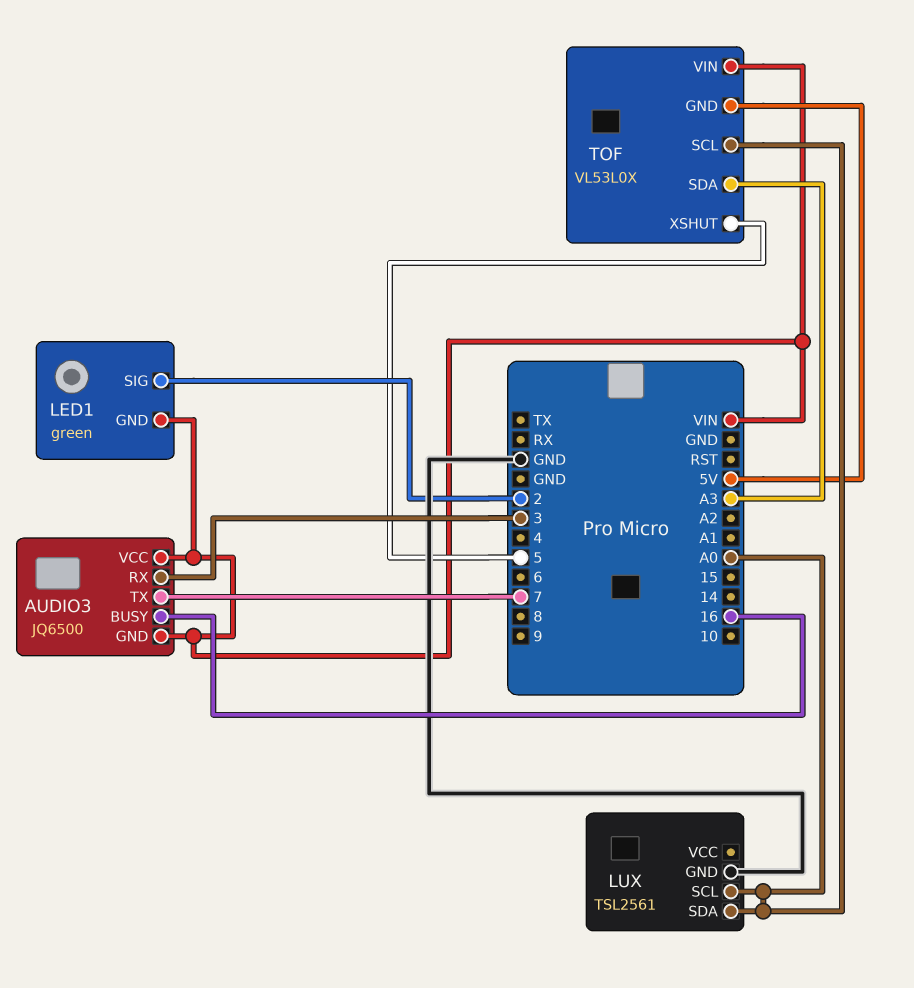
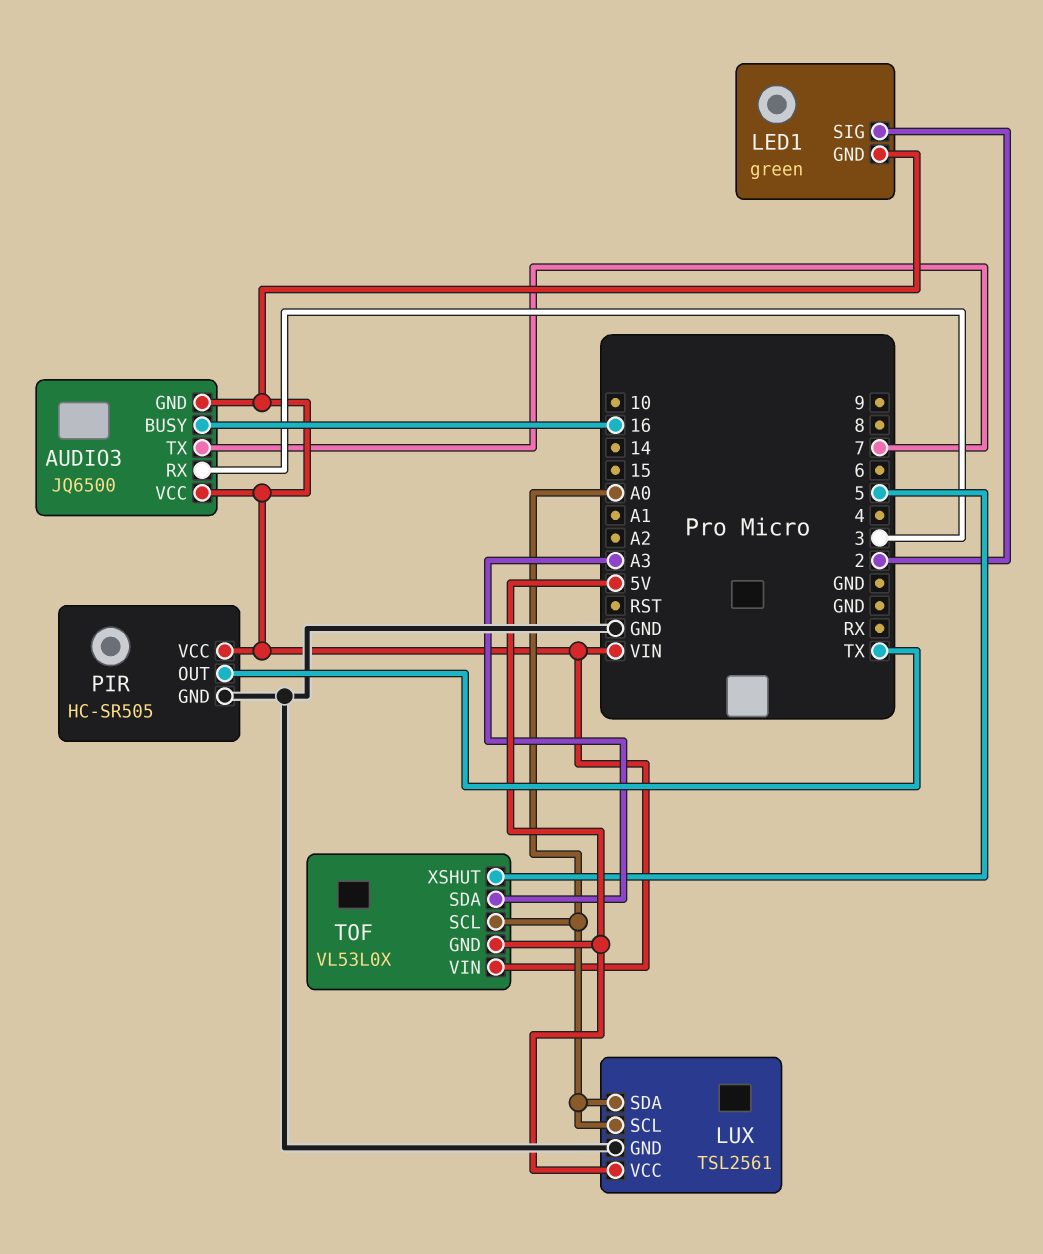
LUX pin VCC: none -> 5V
PIR: none -> HC-SR505
PIR pin GND: none -> GND
PIR pin OUT: none -> TX
PIR pin VCC: none -> VIN

